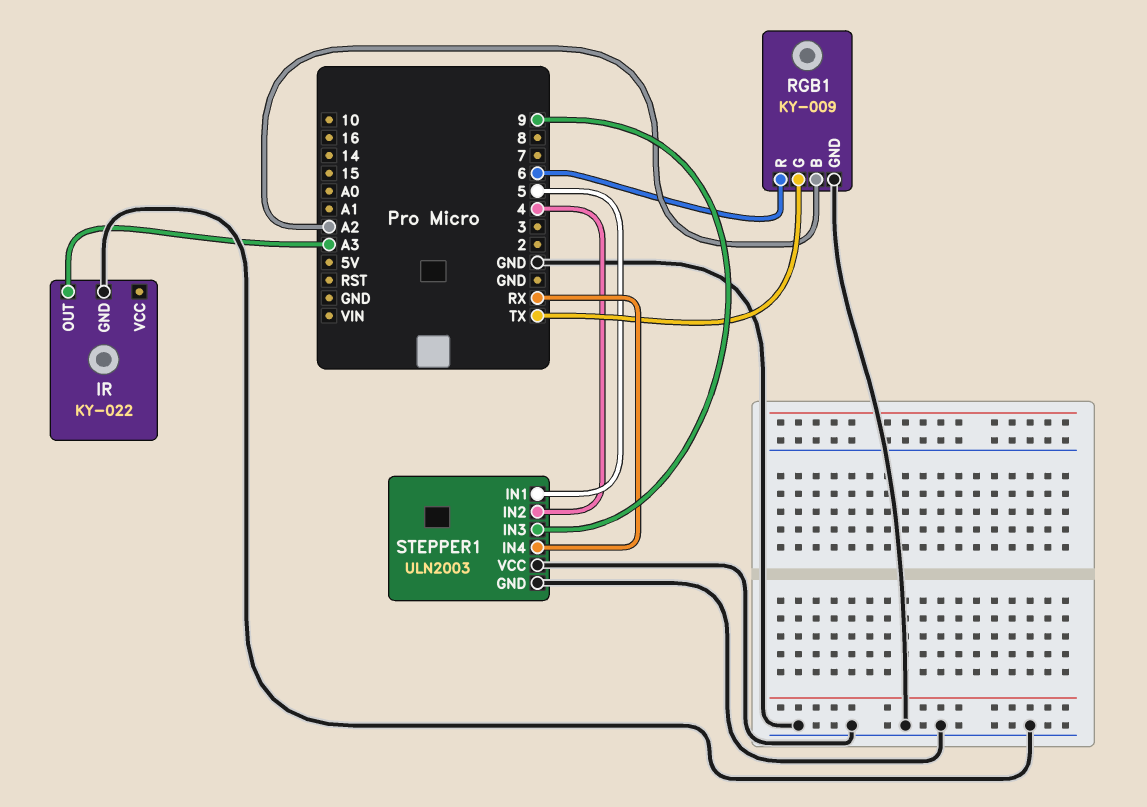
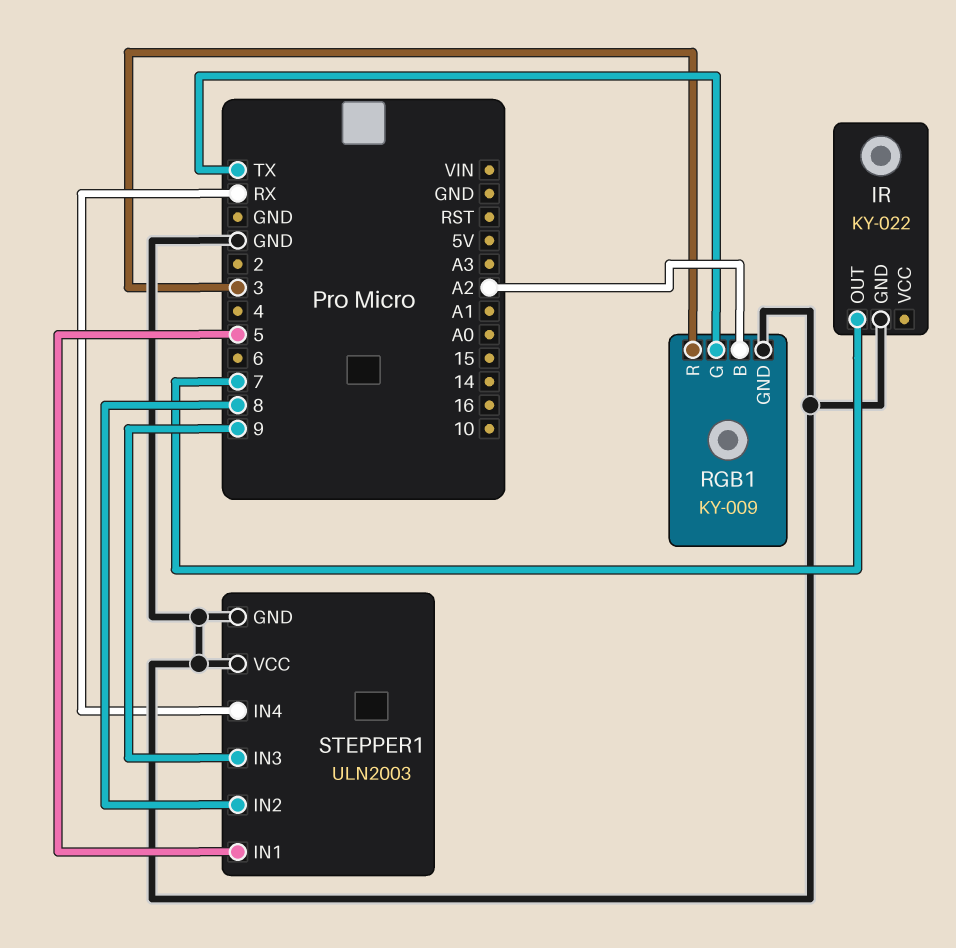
IR pin OUT: A3 -> 7
RGB1 pin R: 6 -> 3
STEPPER1 pin IN2: 4 -> 8

